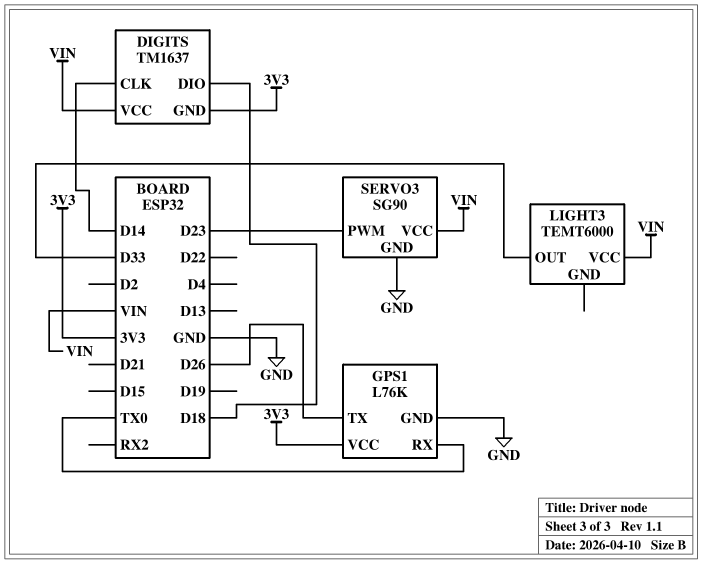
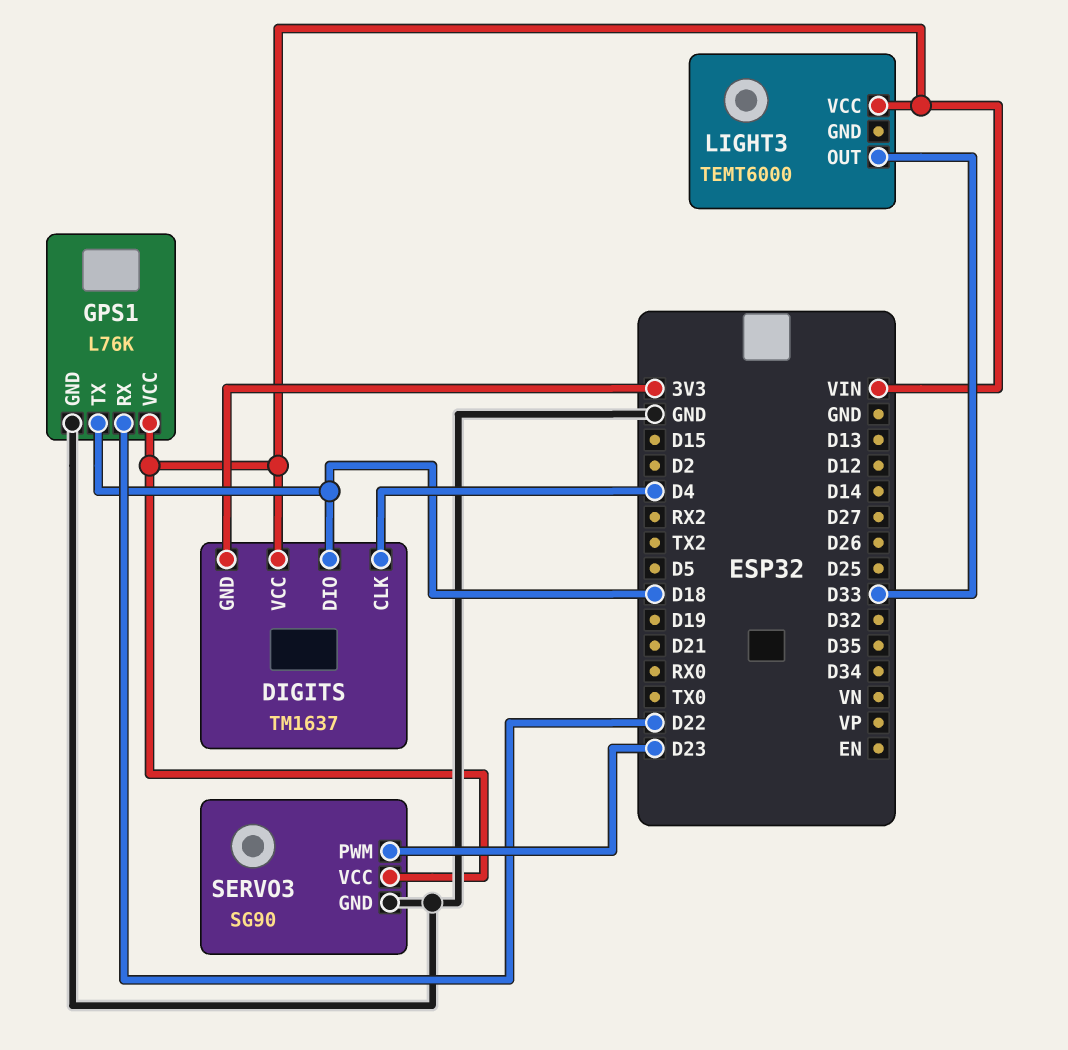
DIGITS pin CLK: D14 -> D4
GPS1 pin RX: TX0 -> D22
GPS1 pin TX: D26 -> D18
GPS1 pin VCC: 3V3 -> VIN

